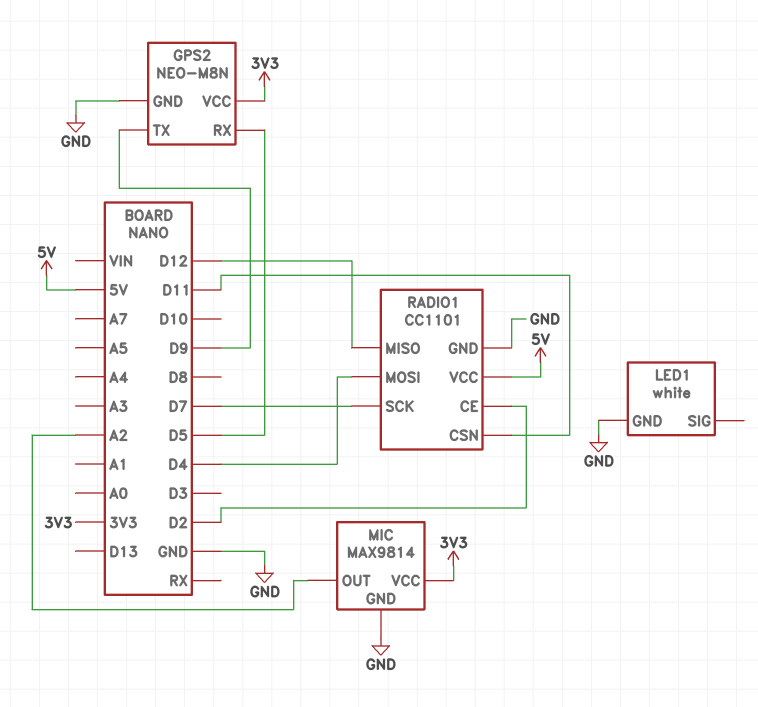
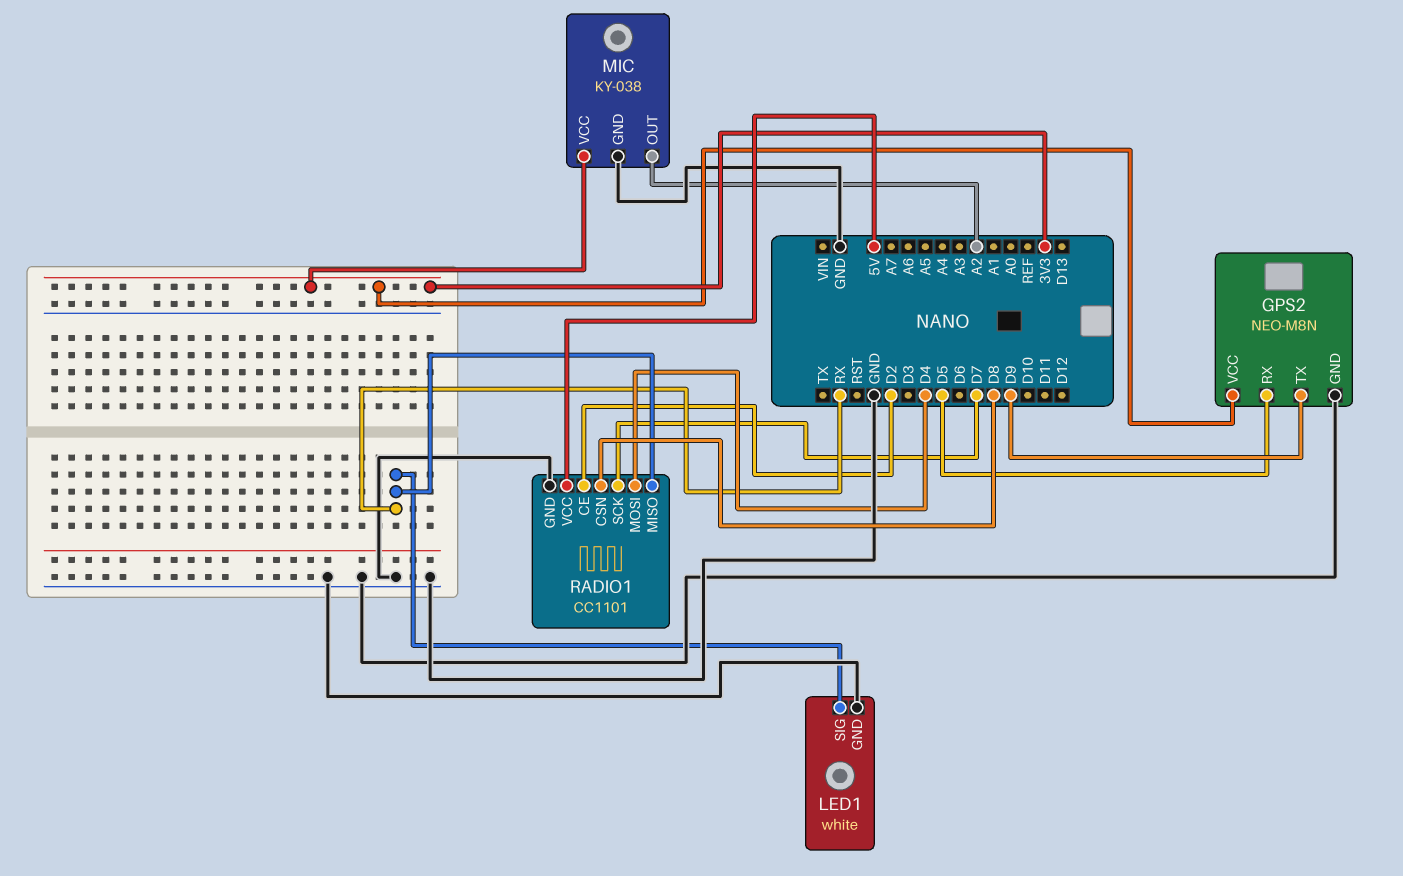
LED1 pin SIG: none -> RX
MIC: MAX9814 -> KY-038
RADIO1 pin CSN: D11 -> D8
RADIO1 pin MISO: D12 -> RX

